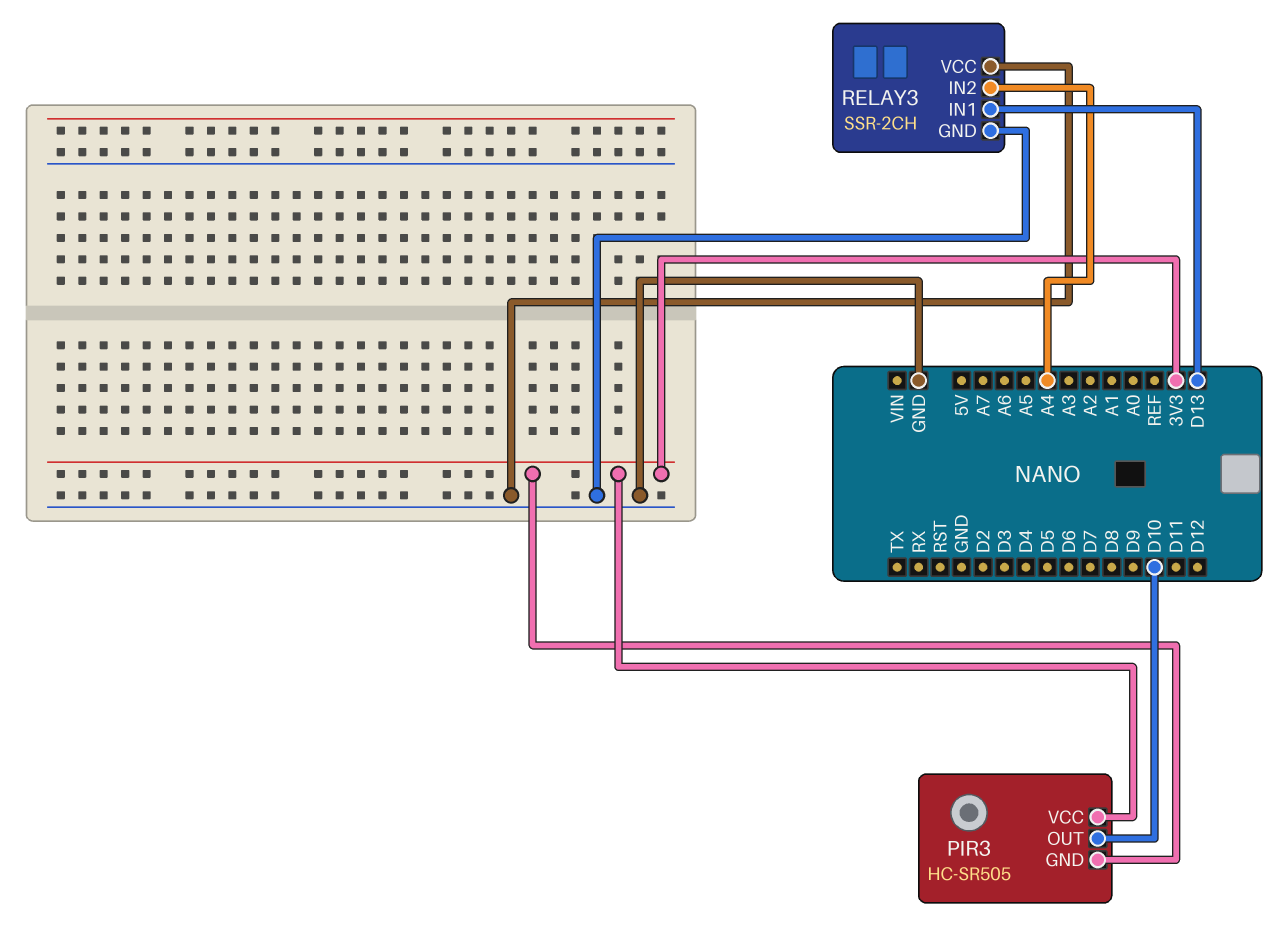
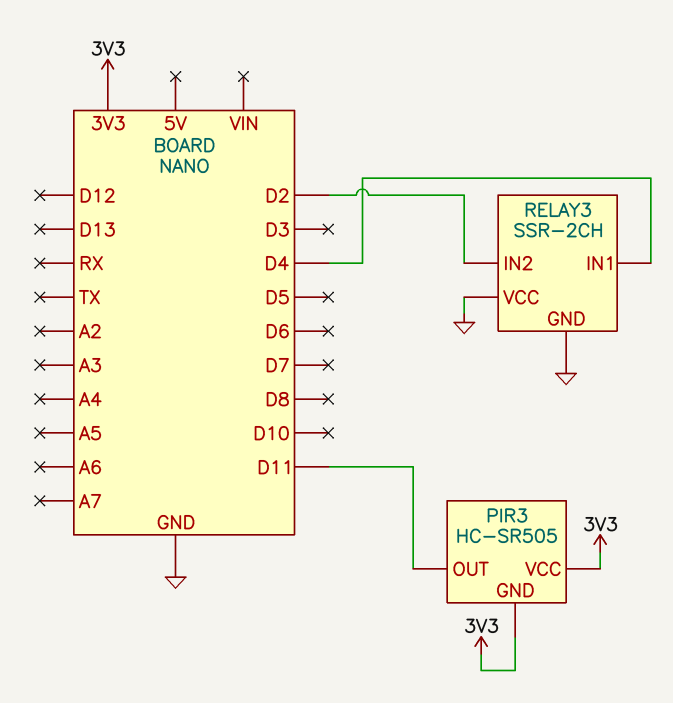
PIR3 pin OUT: D10 -> D11
RELAY3 pin IN1: D13 -> D4
RELAY3 pin IN2: A4 -> D2

